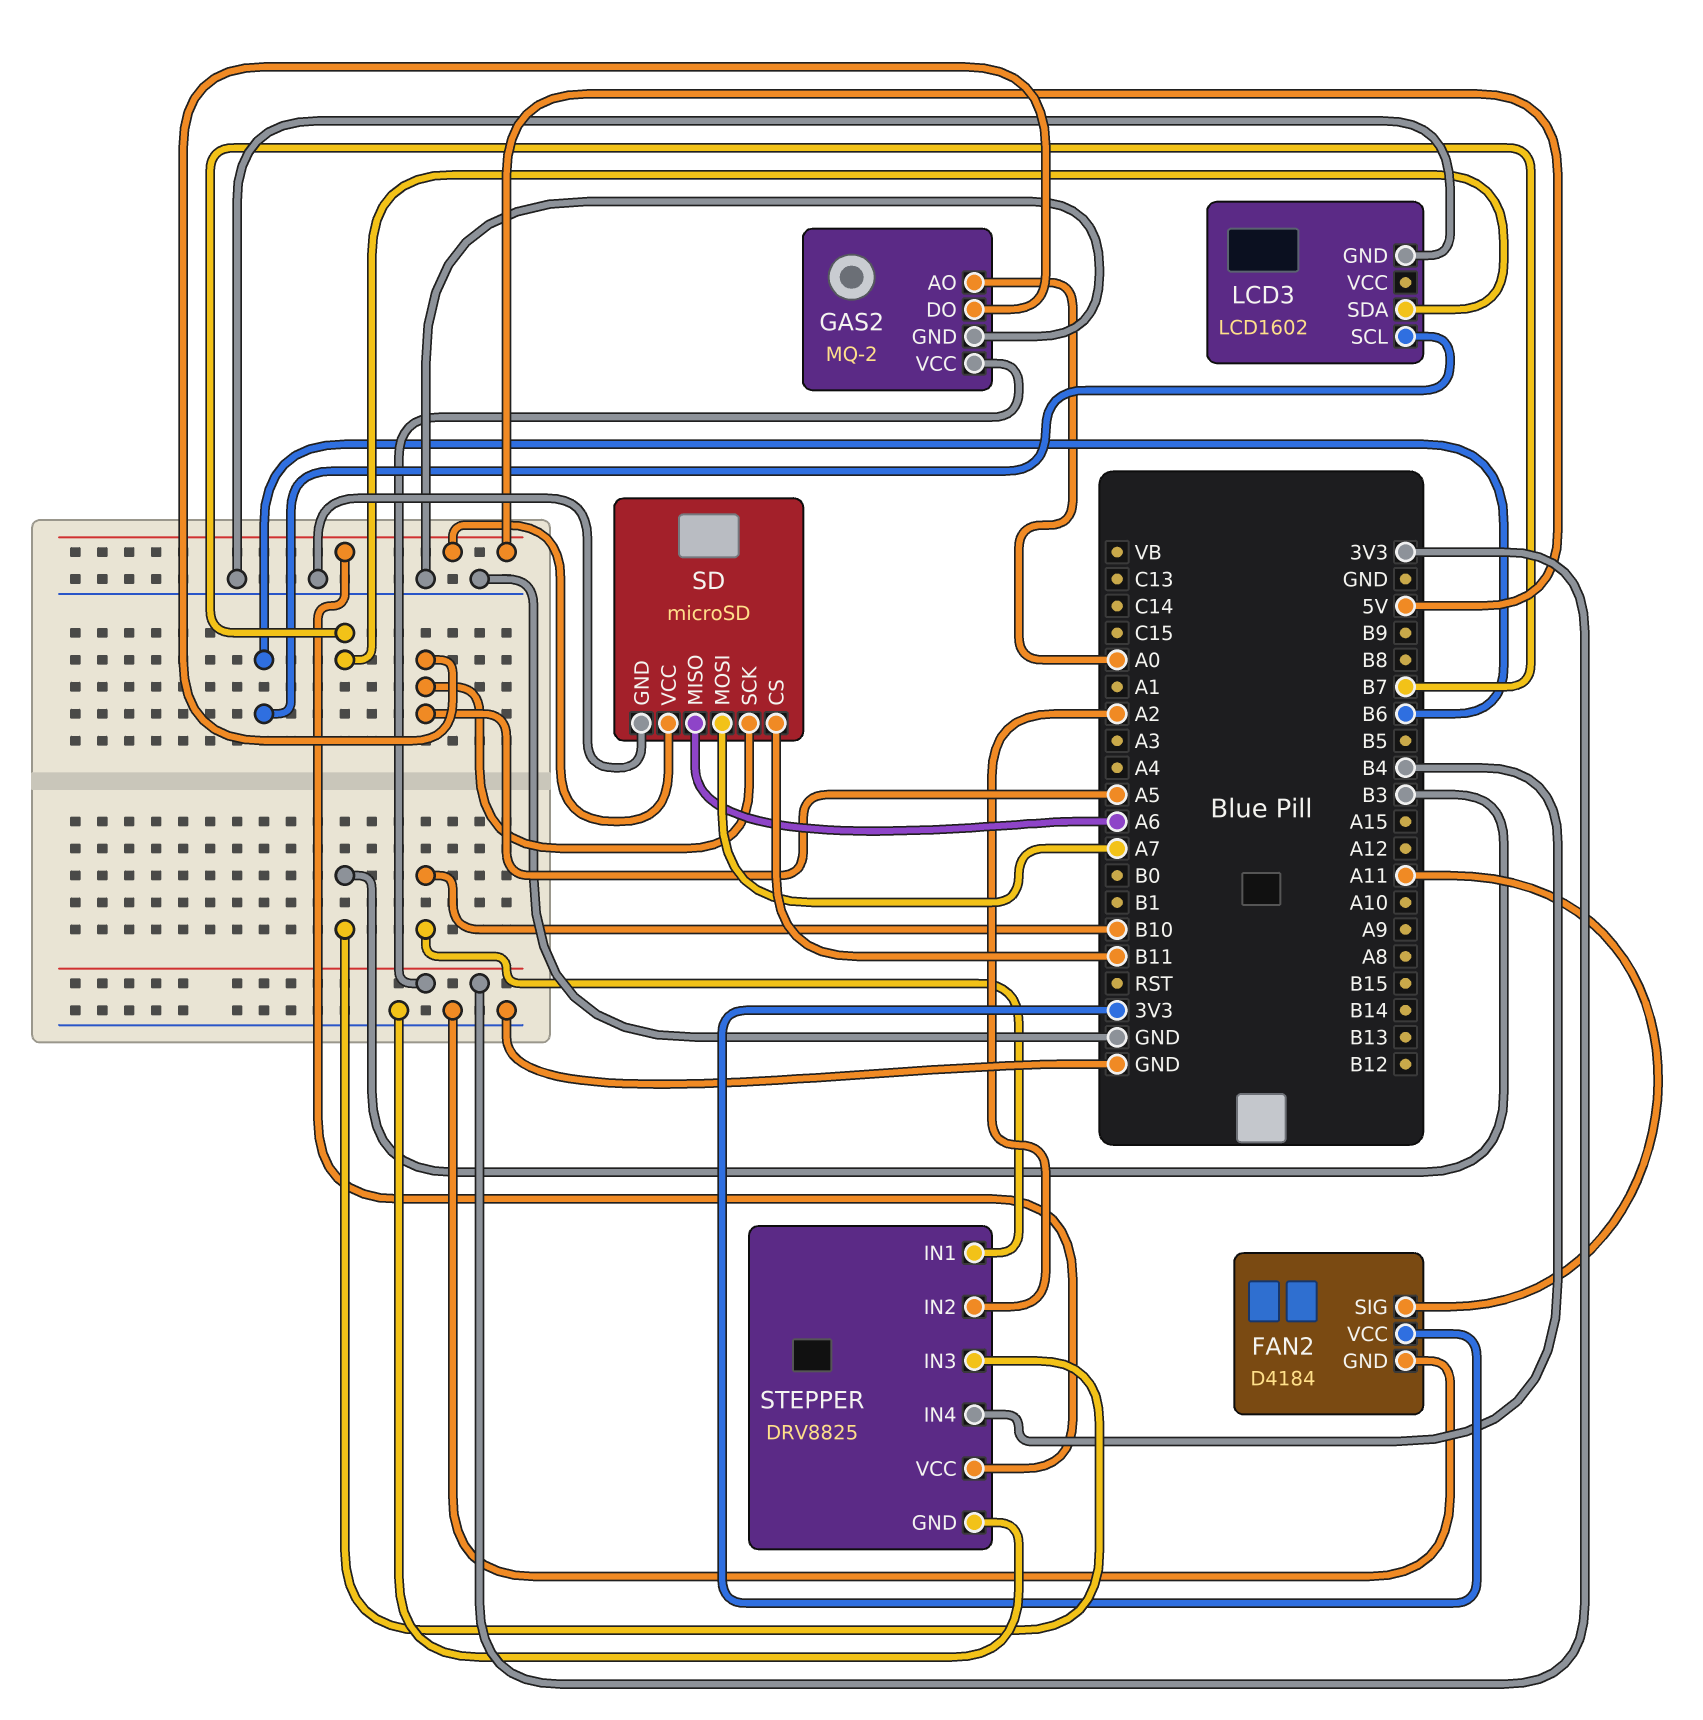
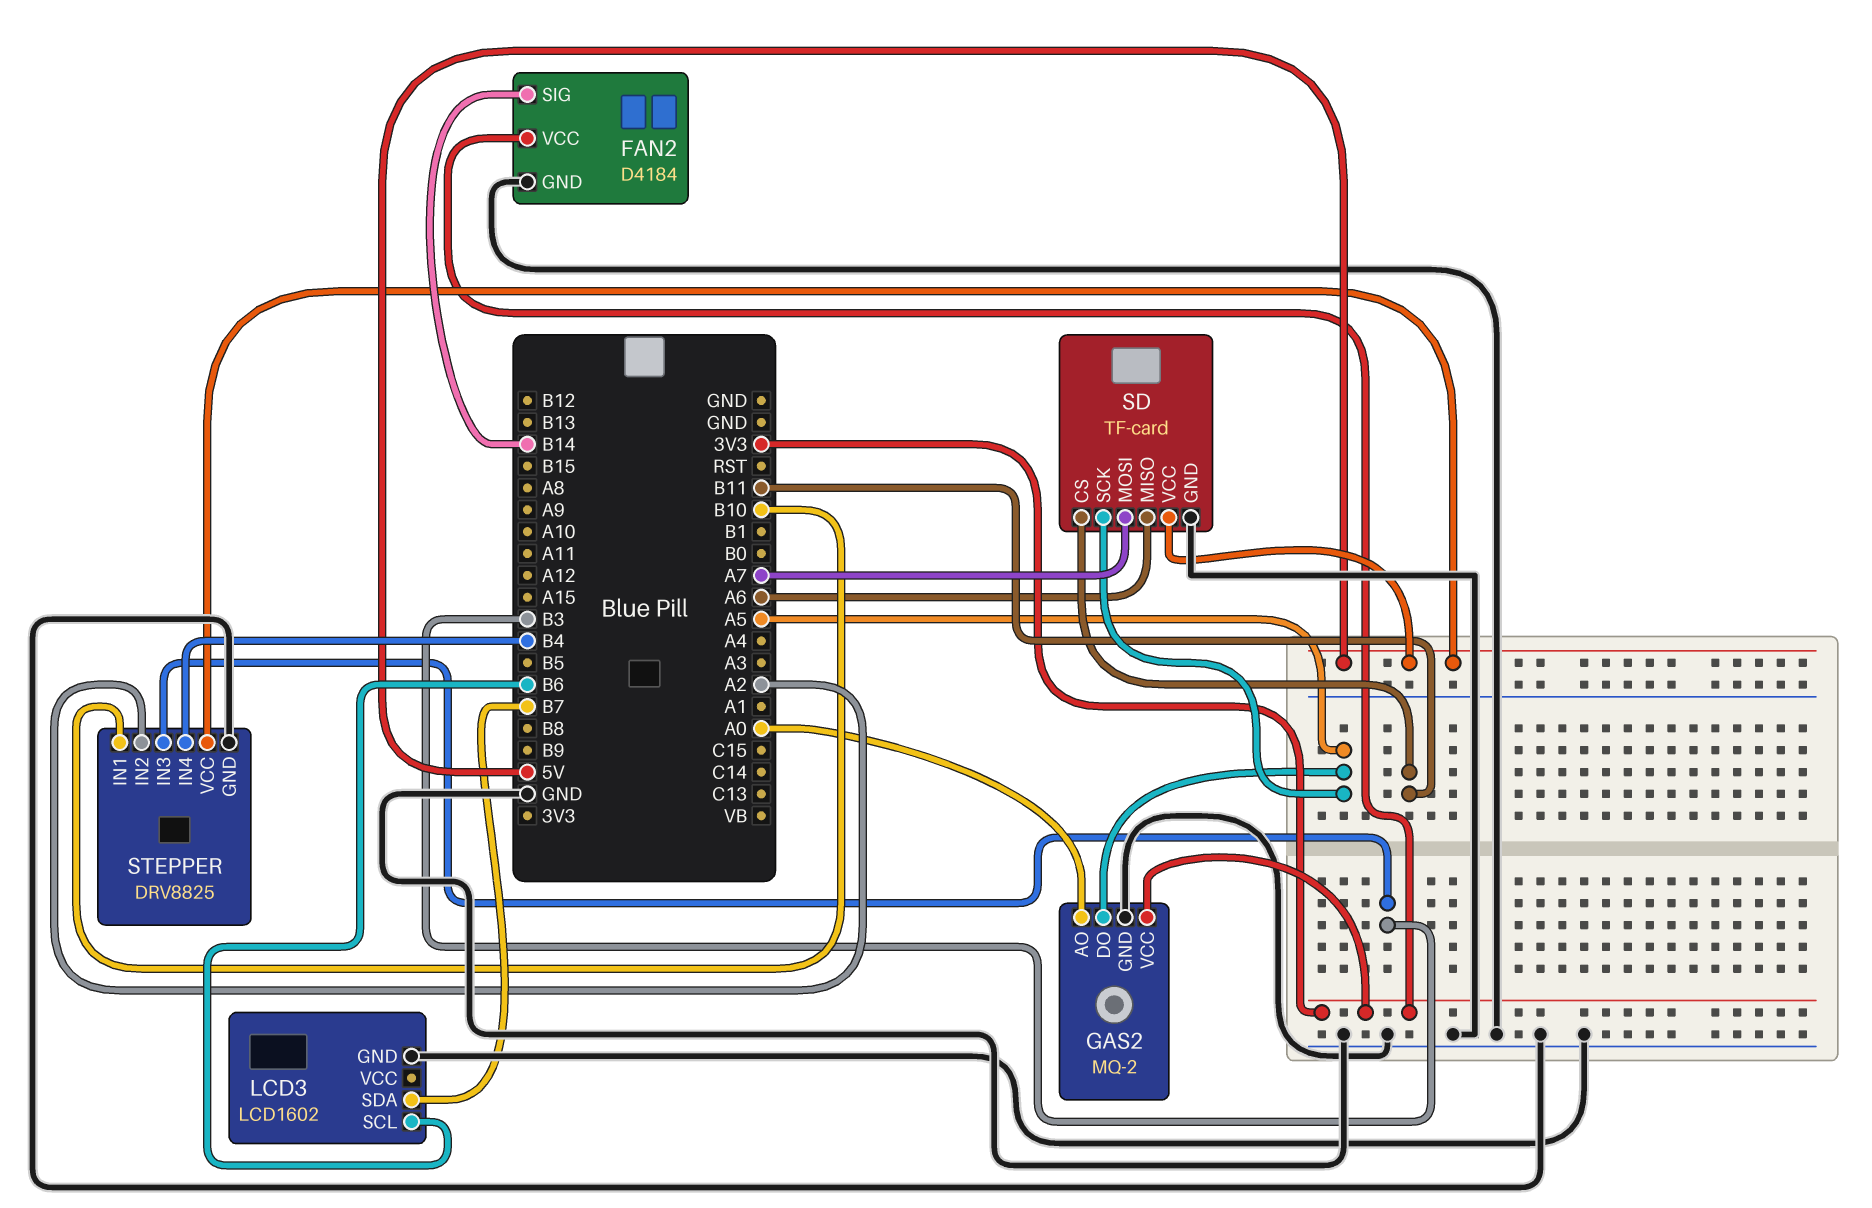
FAN2 pin SIG: A11 -> B14
SD: microSD -> TF-card

